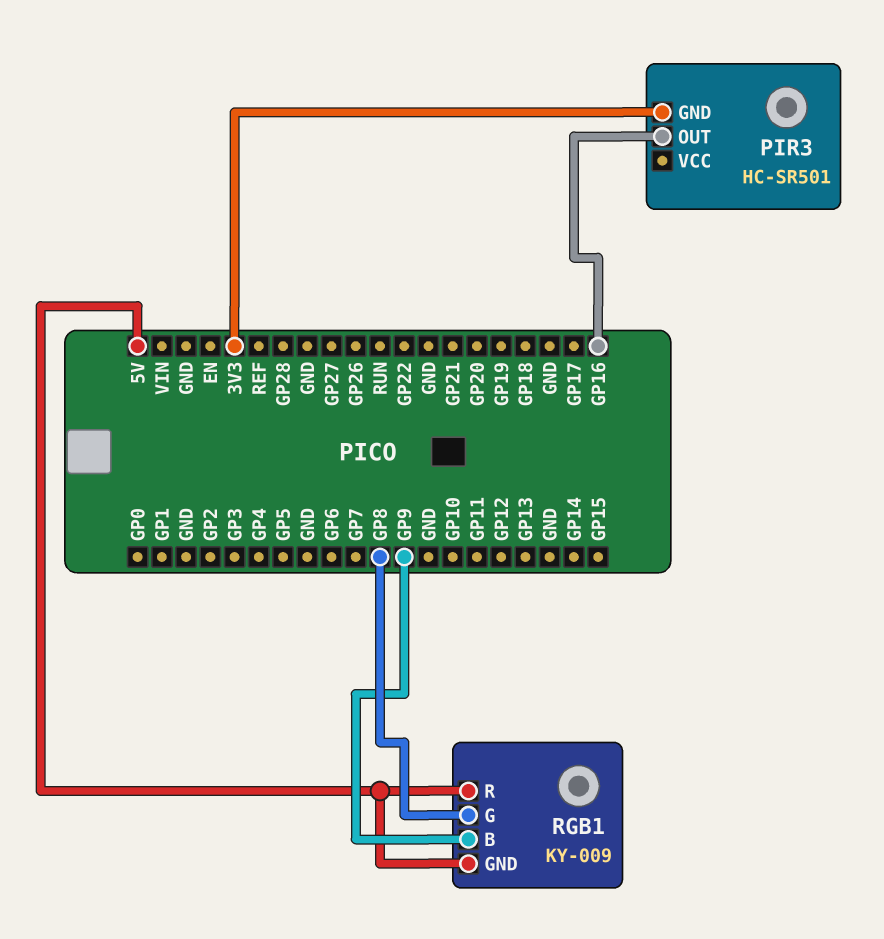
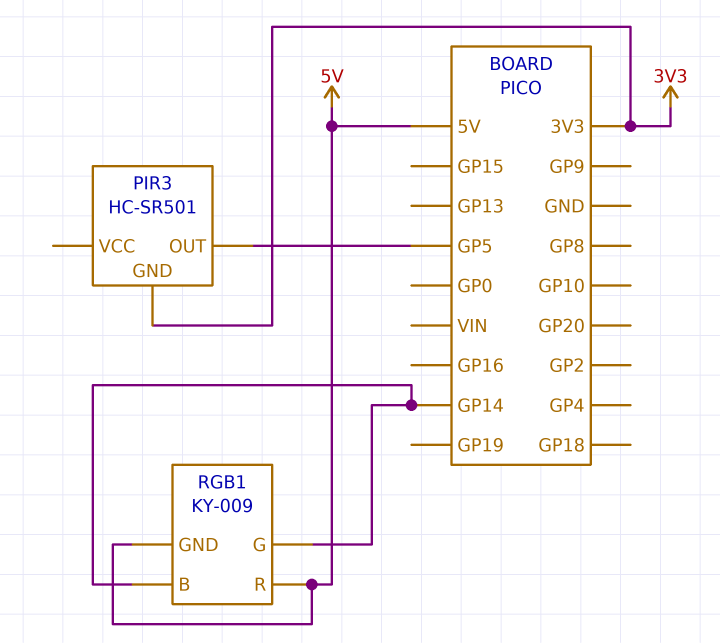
PIR3 pin OUT: GP16 -> GP5
RGB1 pin B: GP9 -> GP14
RGB1 pin G: GP8 -> GP14

